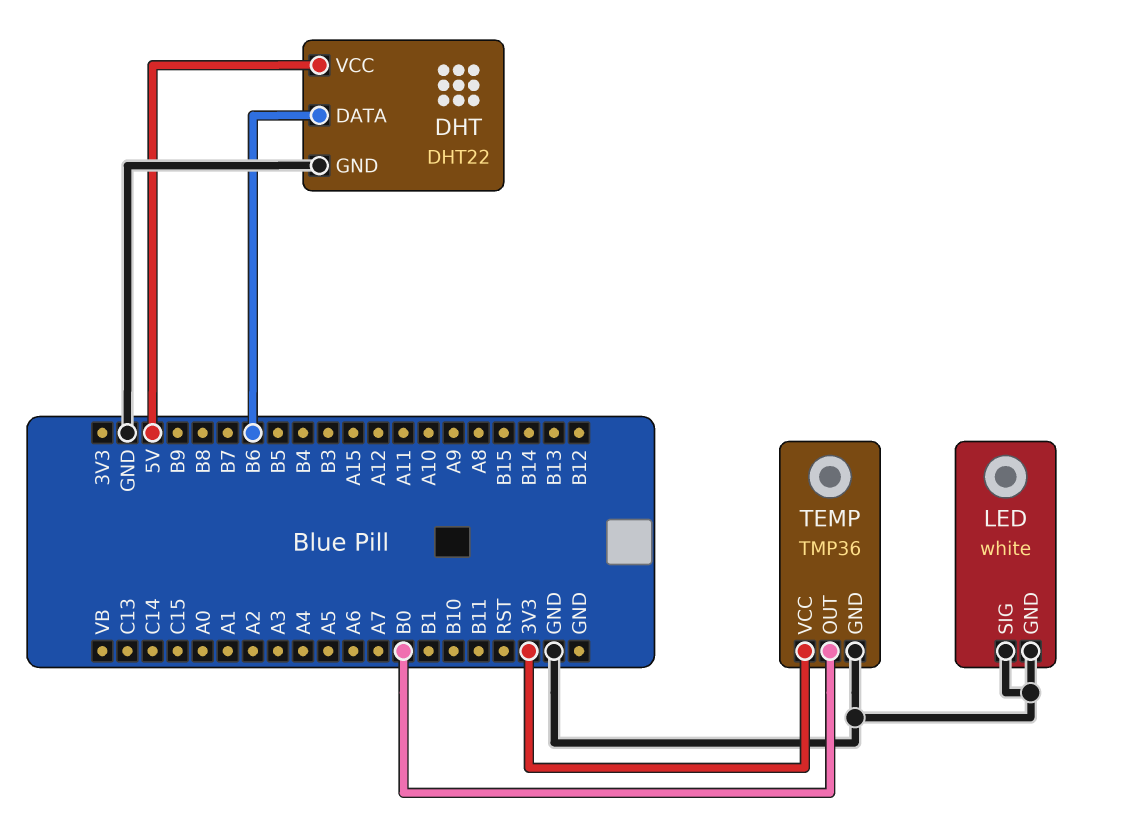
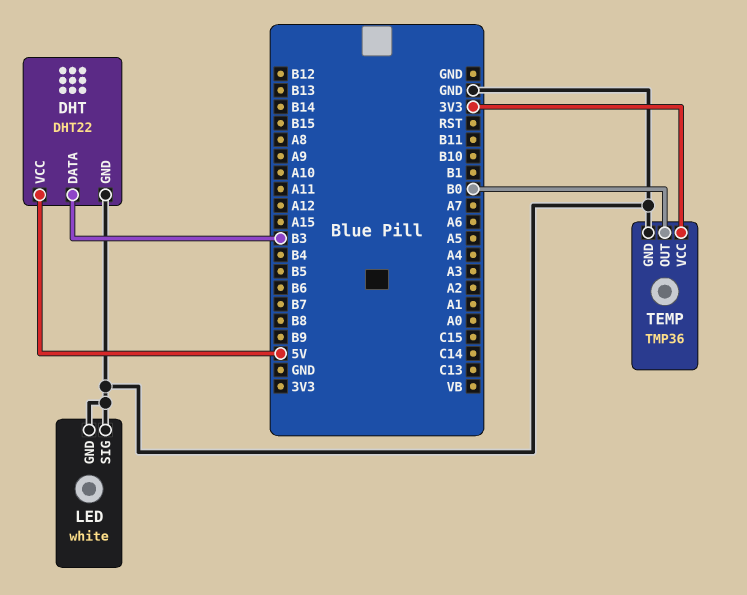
DHT pin DATA: B6 -> B3

